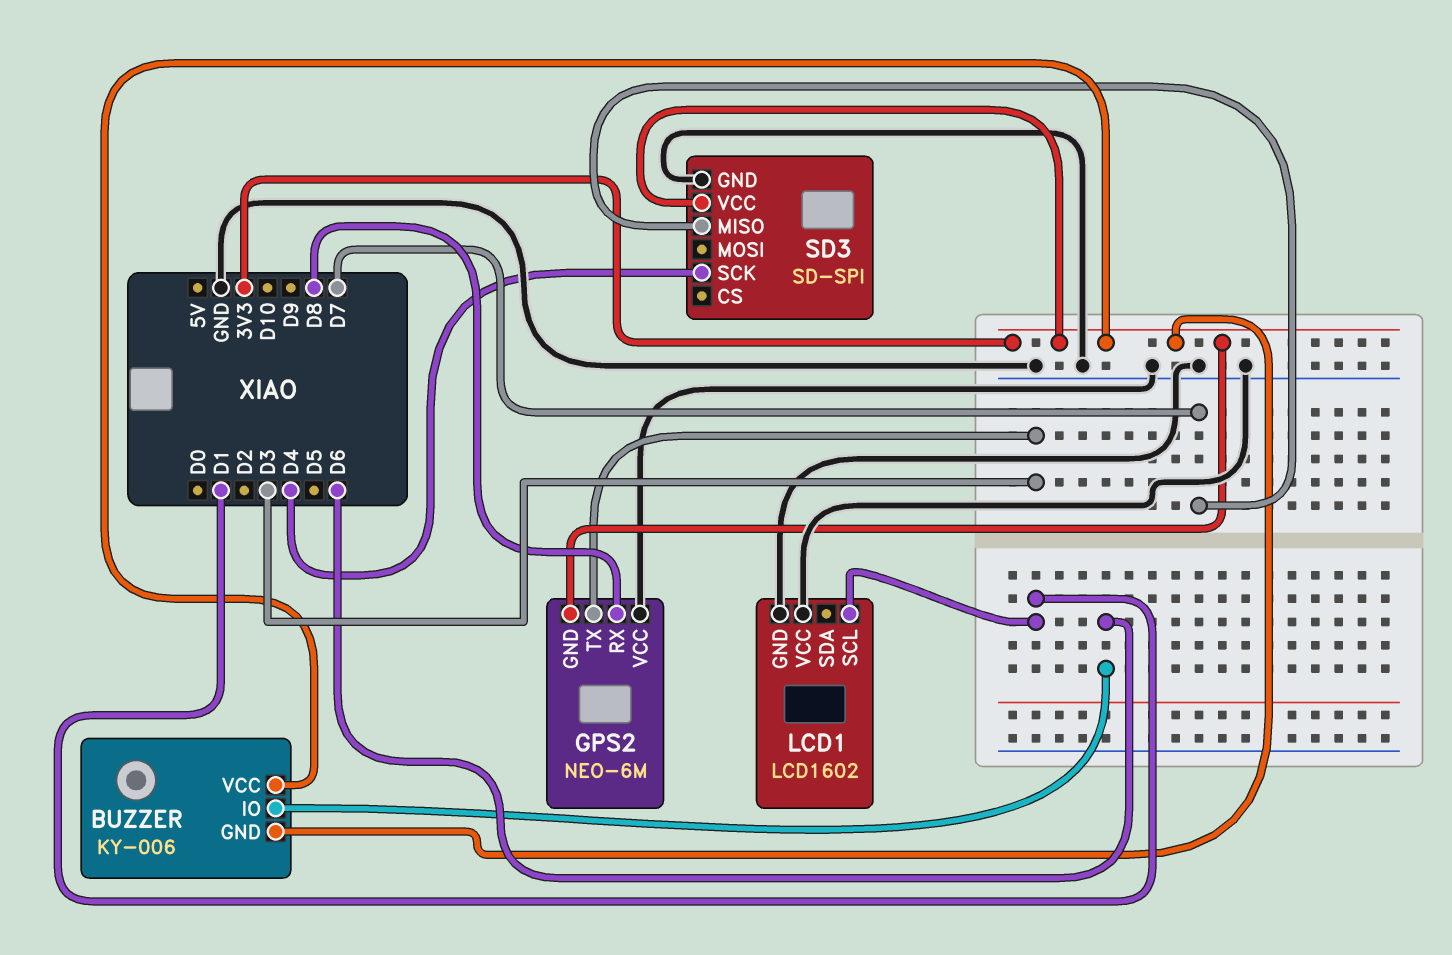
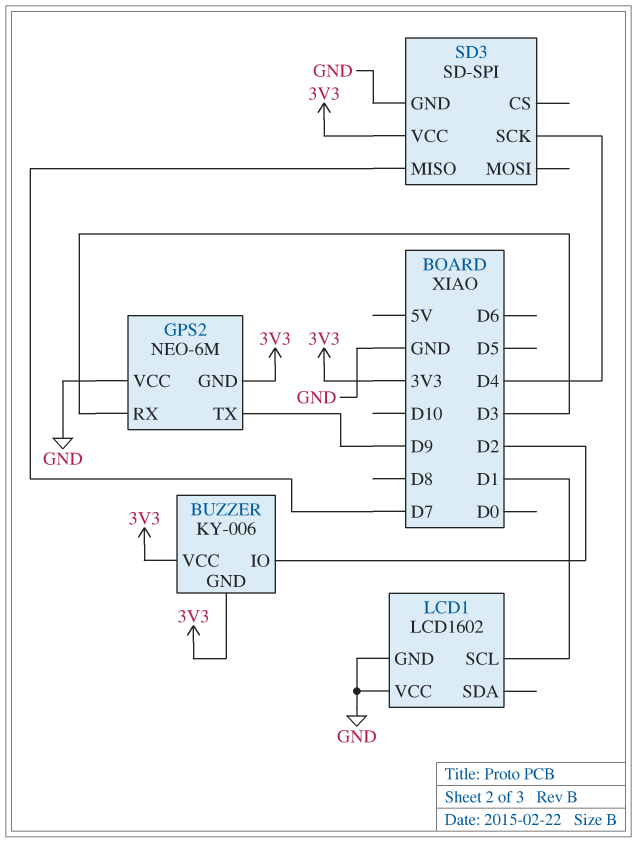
BUZZER pin IO: D6 -> D2
GPS2 pin RX: D8 -> D3
GPS2 pin TX: D3 -> D9

